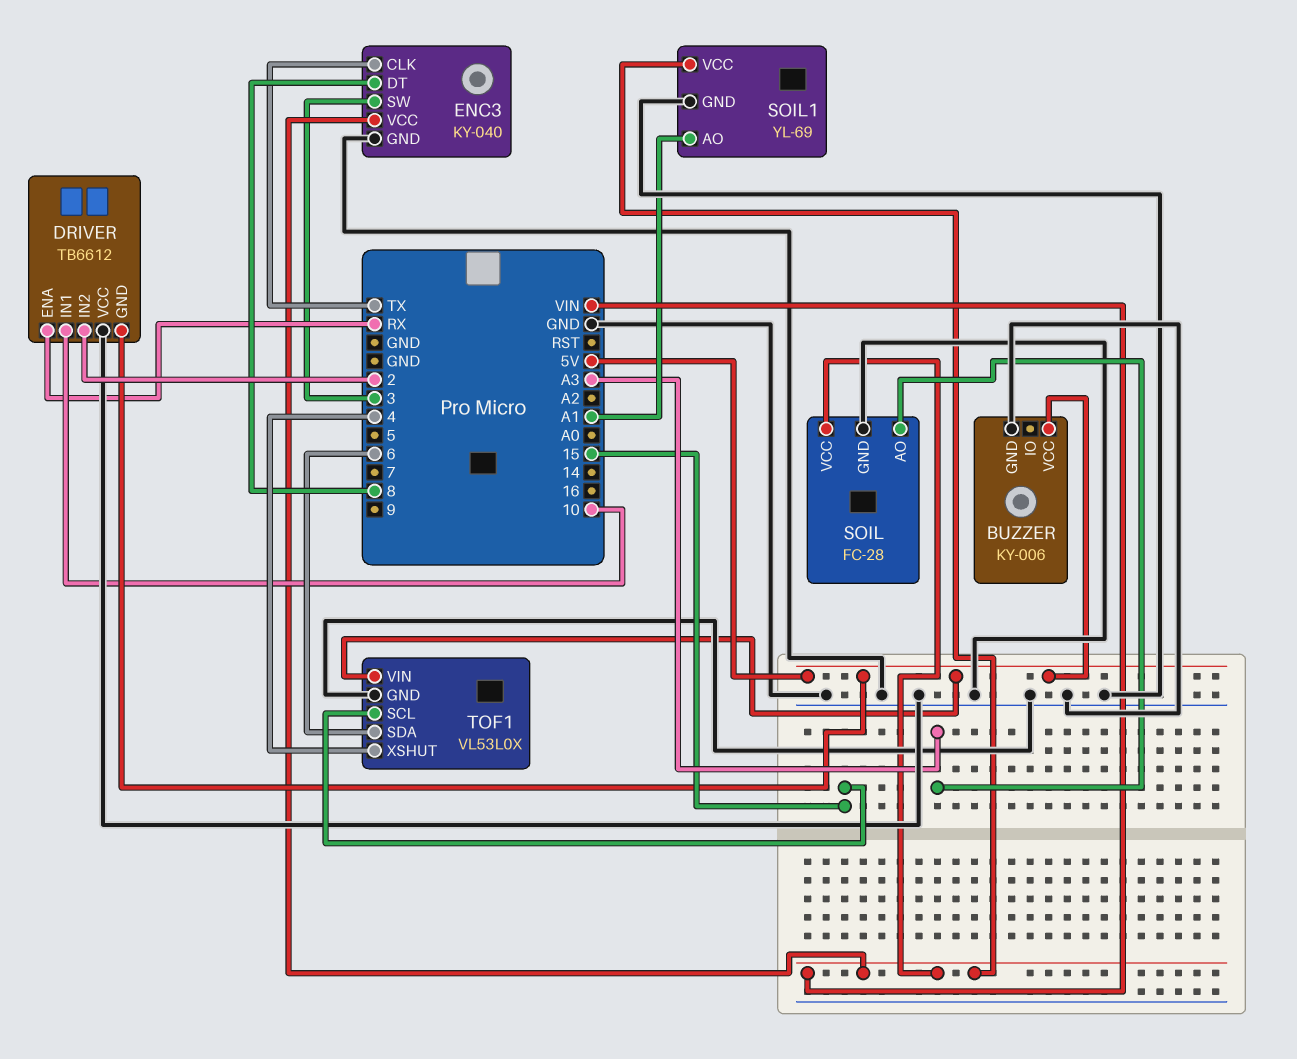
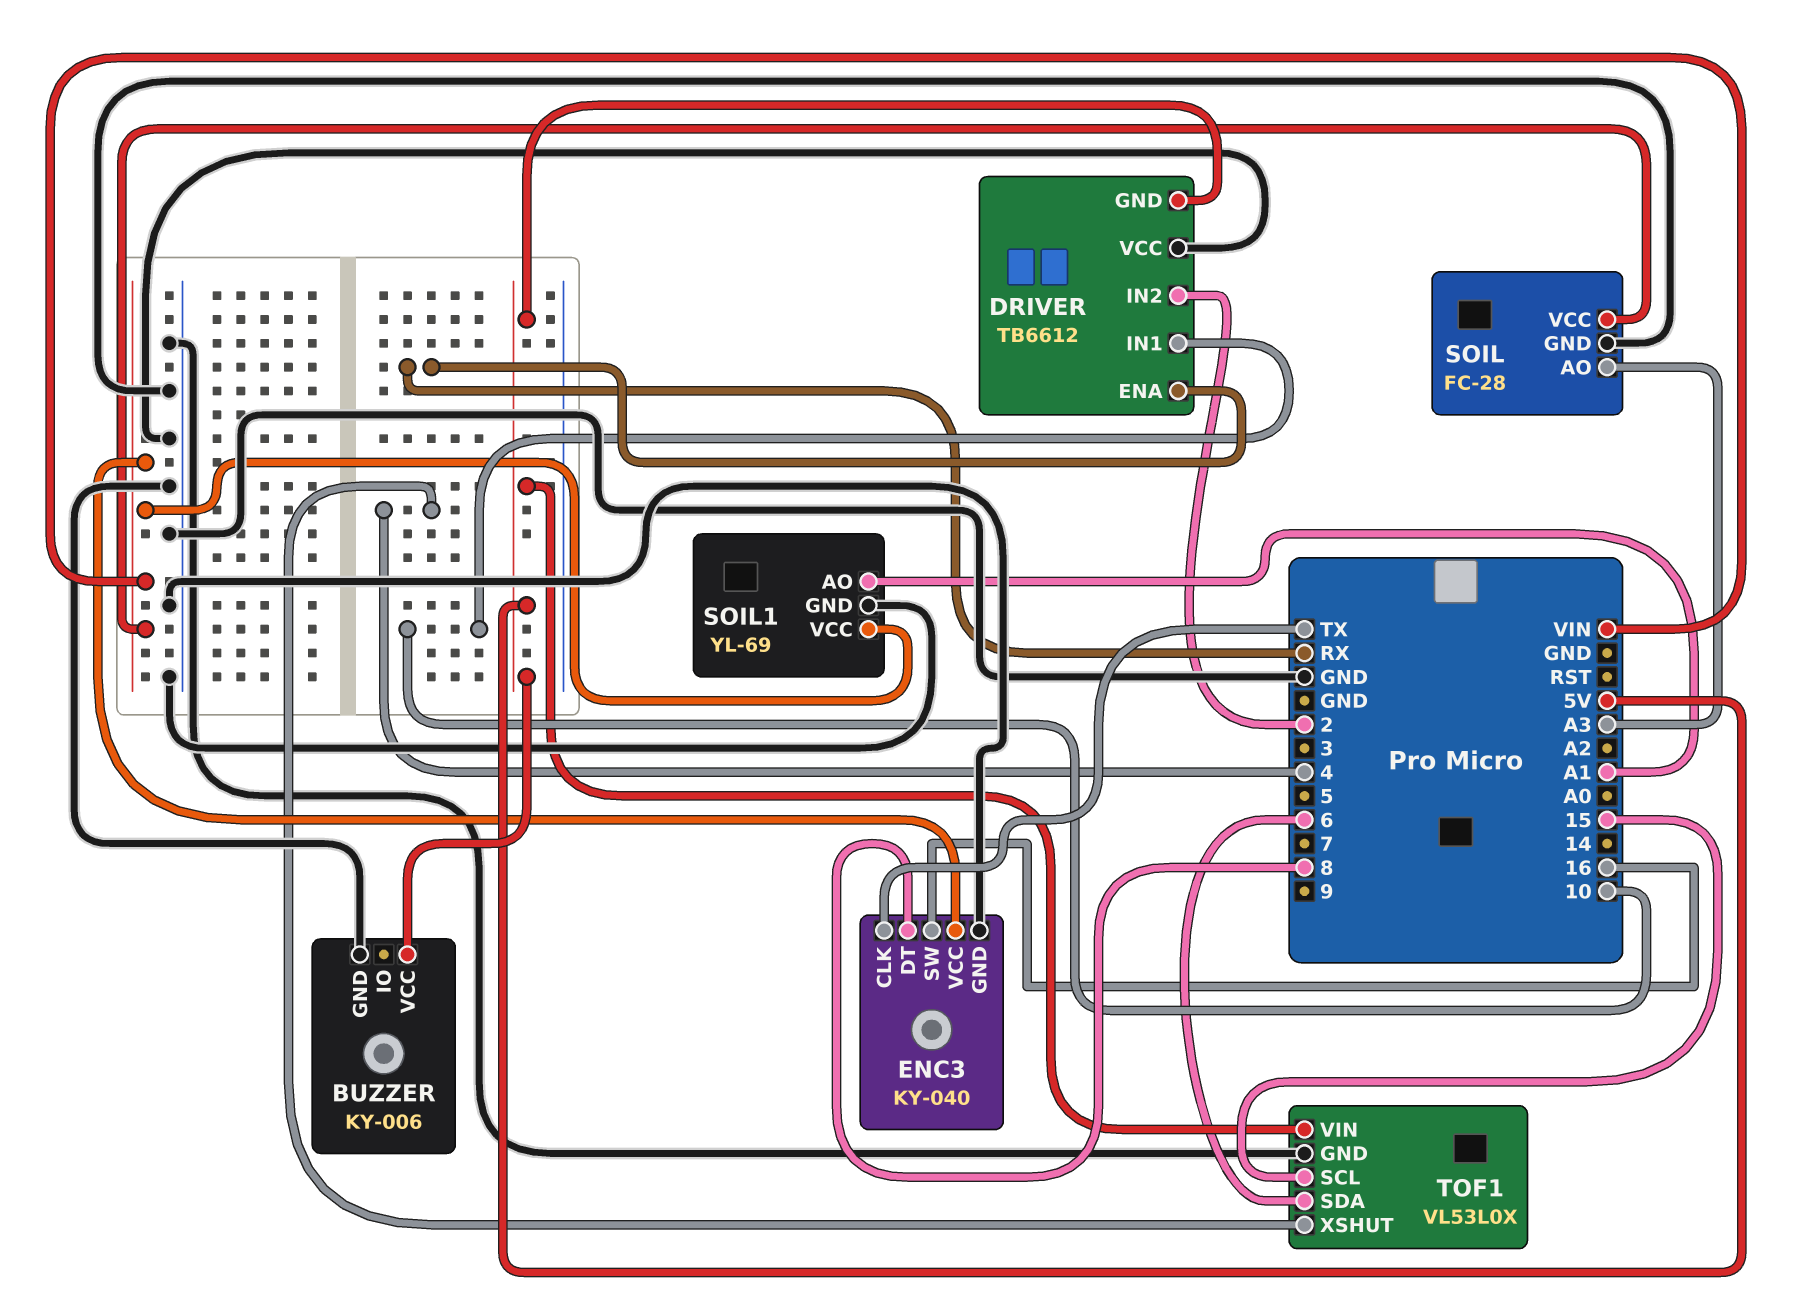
ENC3 pin SW: 3 -> 16

